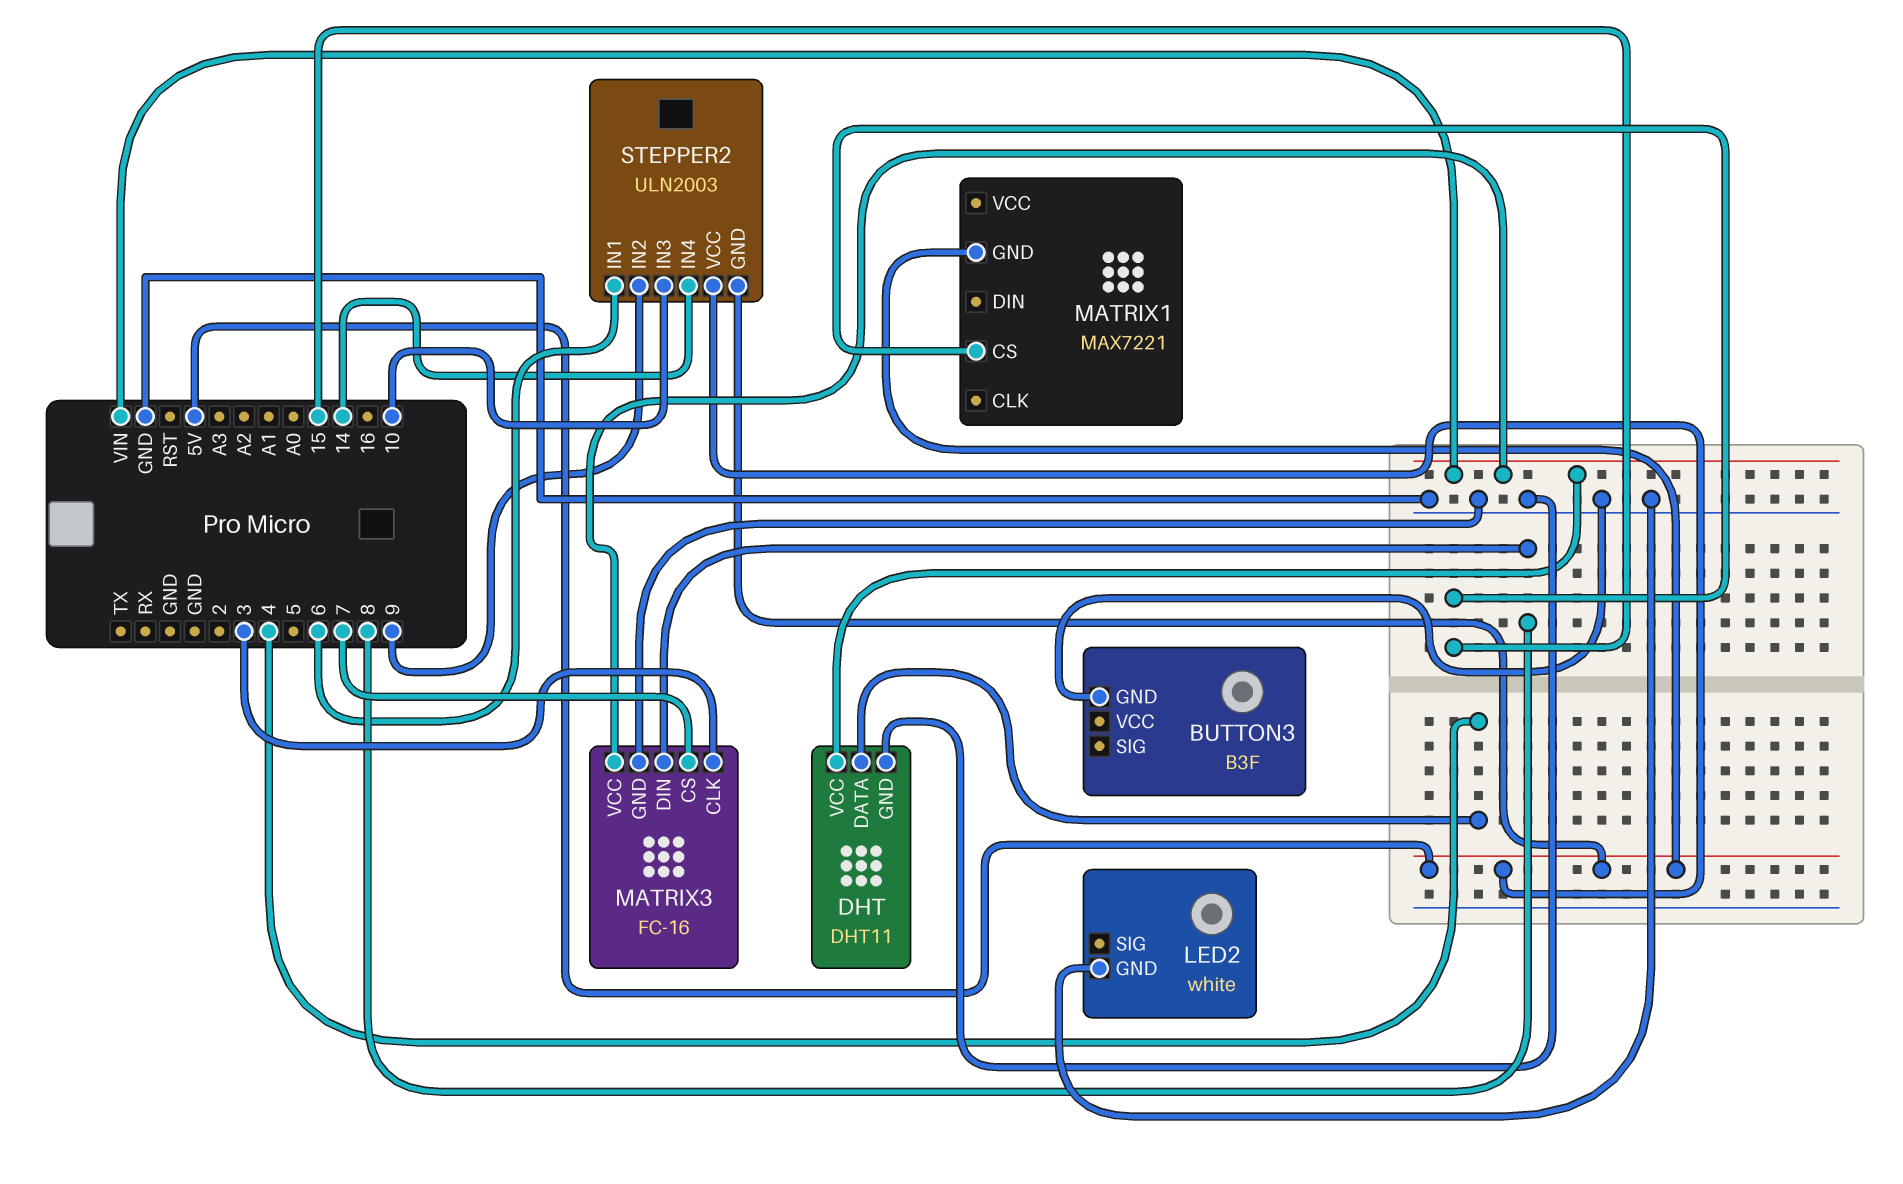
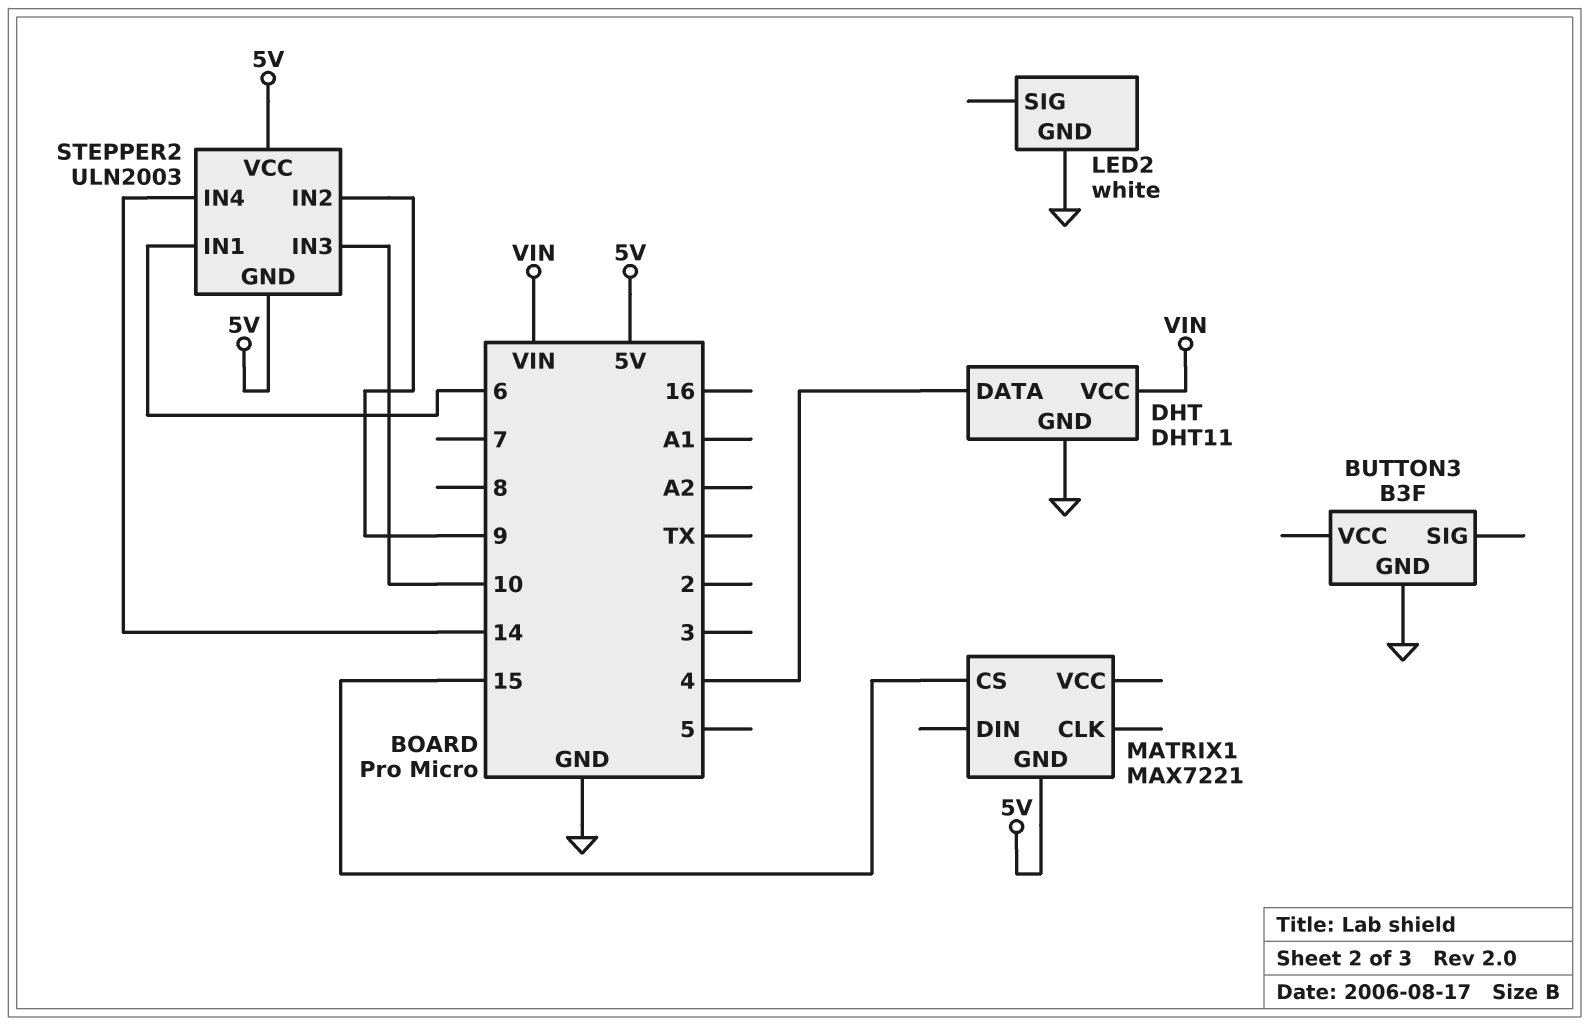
MATRIX3: FC-16 -> none
MATRIX3 pin CLK: 3 -> none
MATRIX3 pin CS: 7 -> none
MATRIX3 pin DIN: 8 -> none
MATRIX3 pin GND: GND -> none
MATRIX3 pin VCC: VIN -> none

